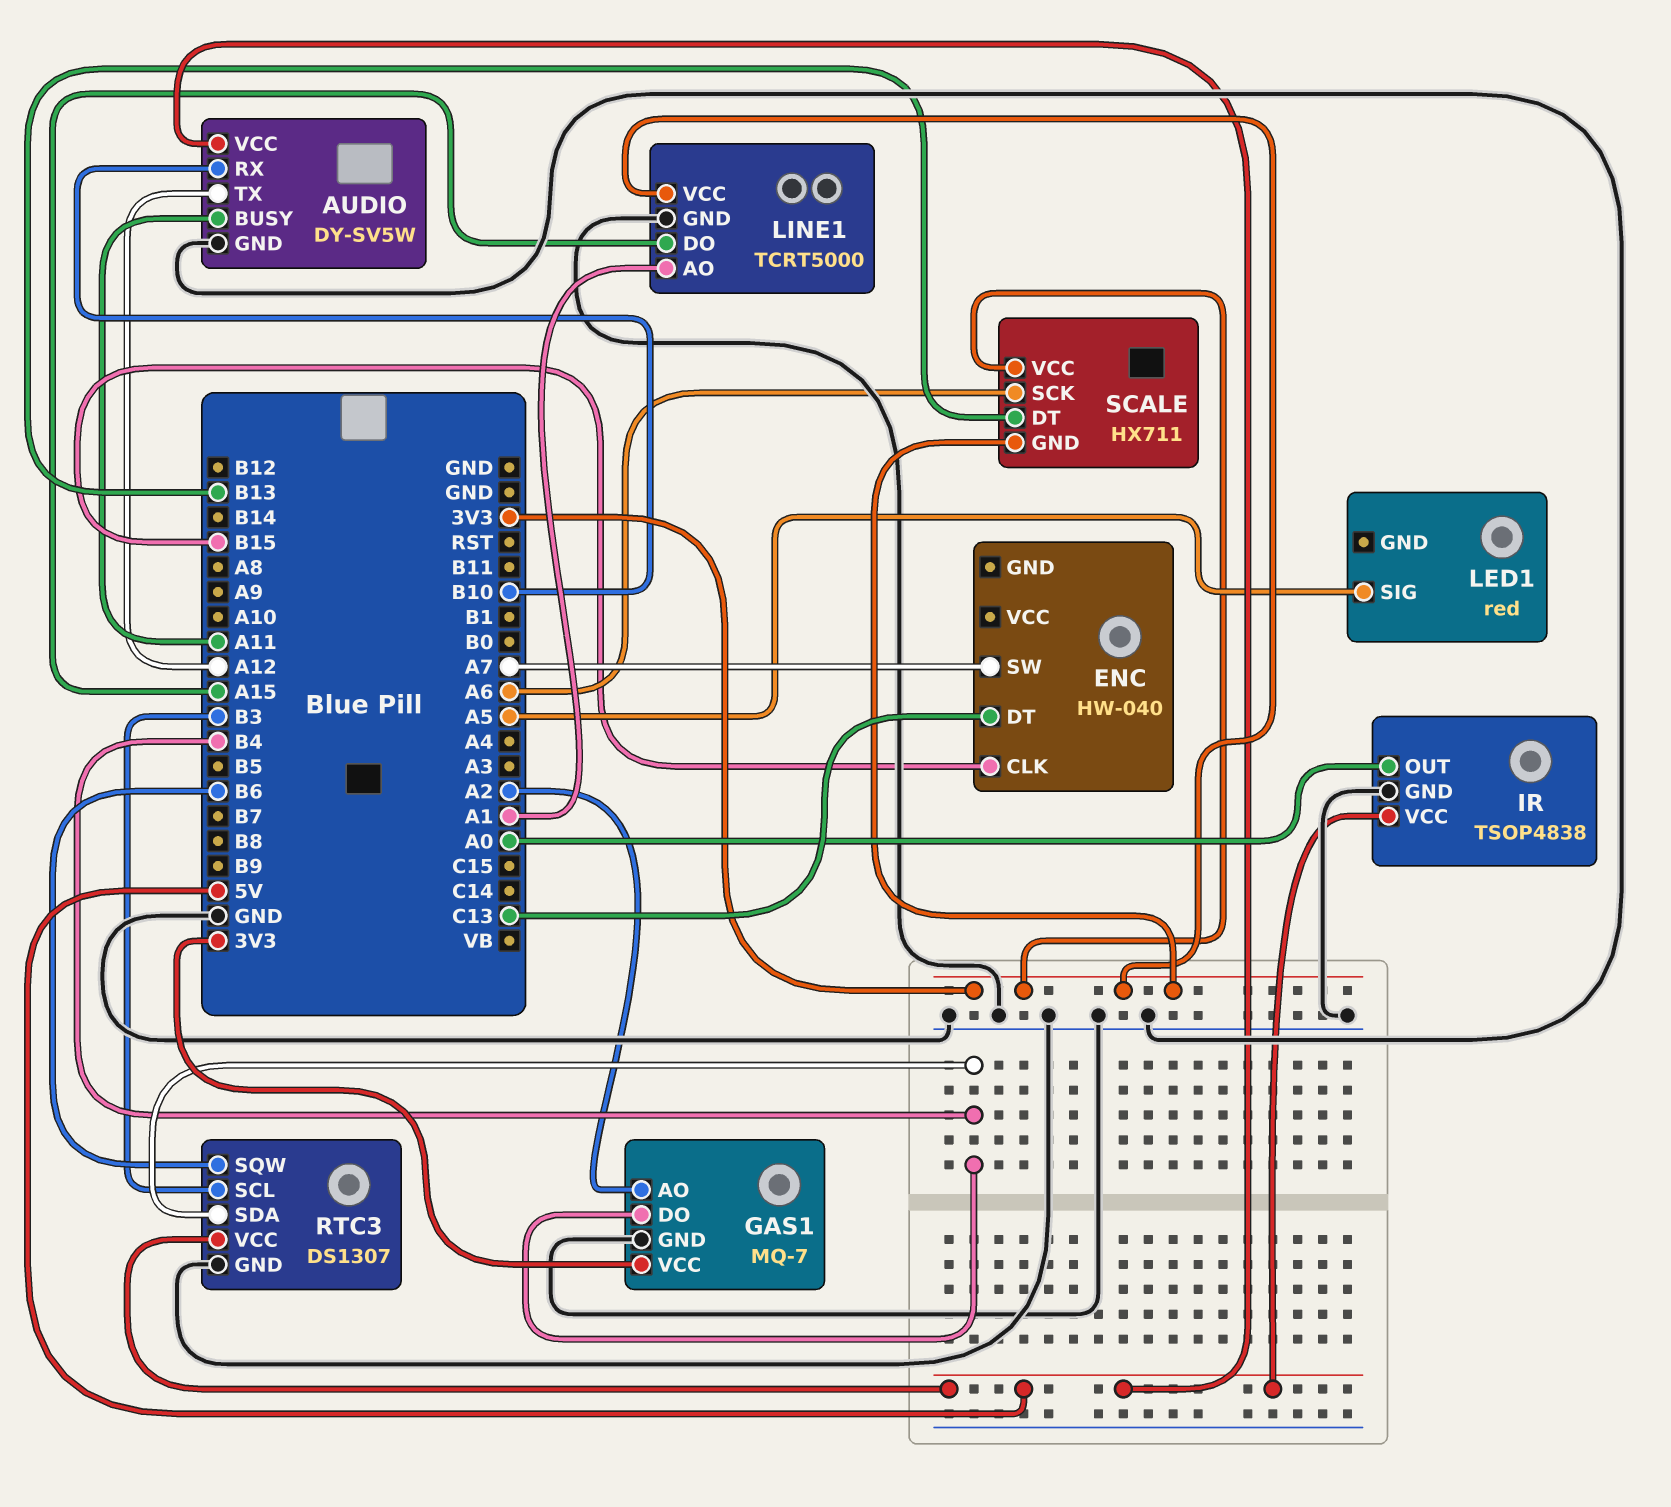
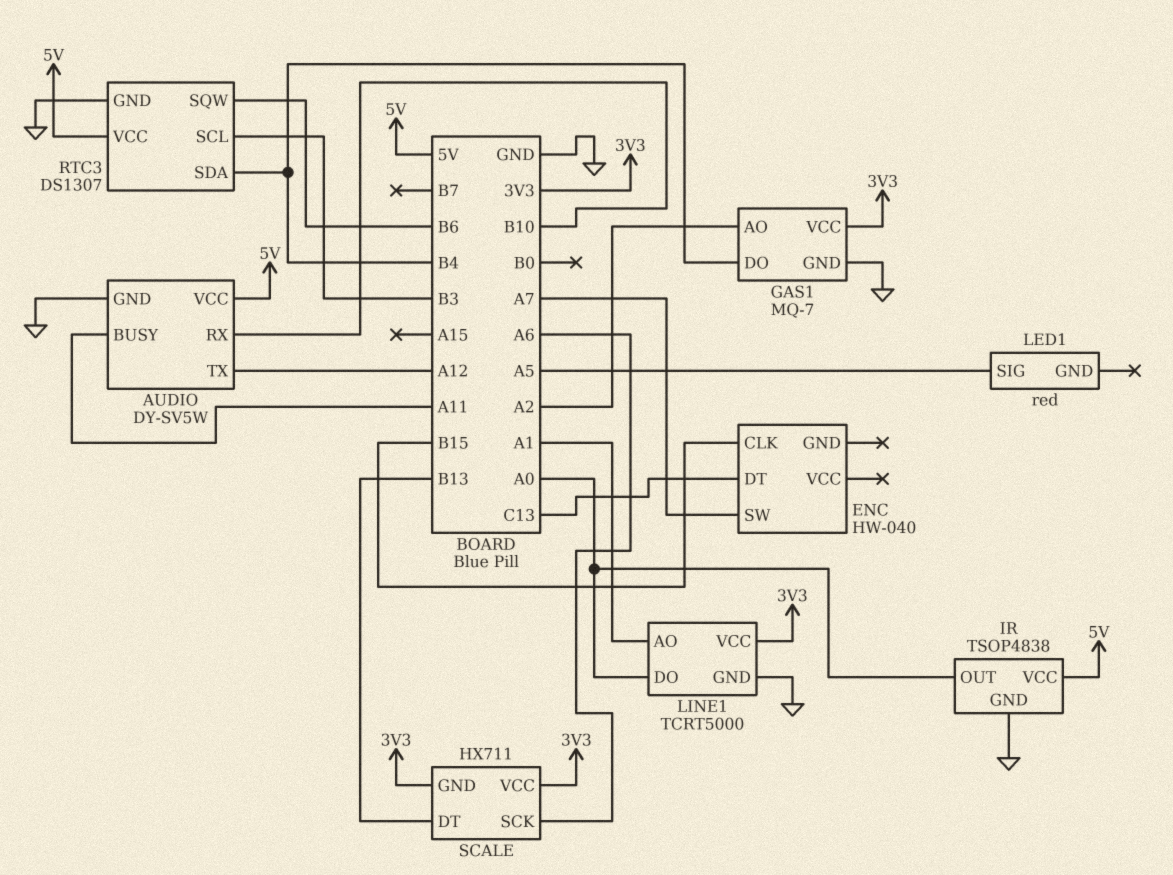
LINE1 pin DO: A15 -> A0

